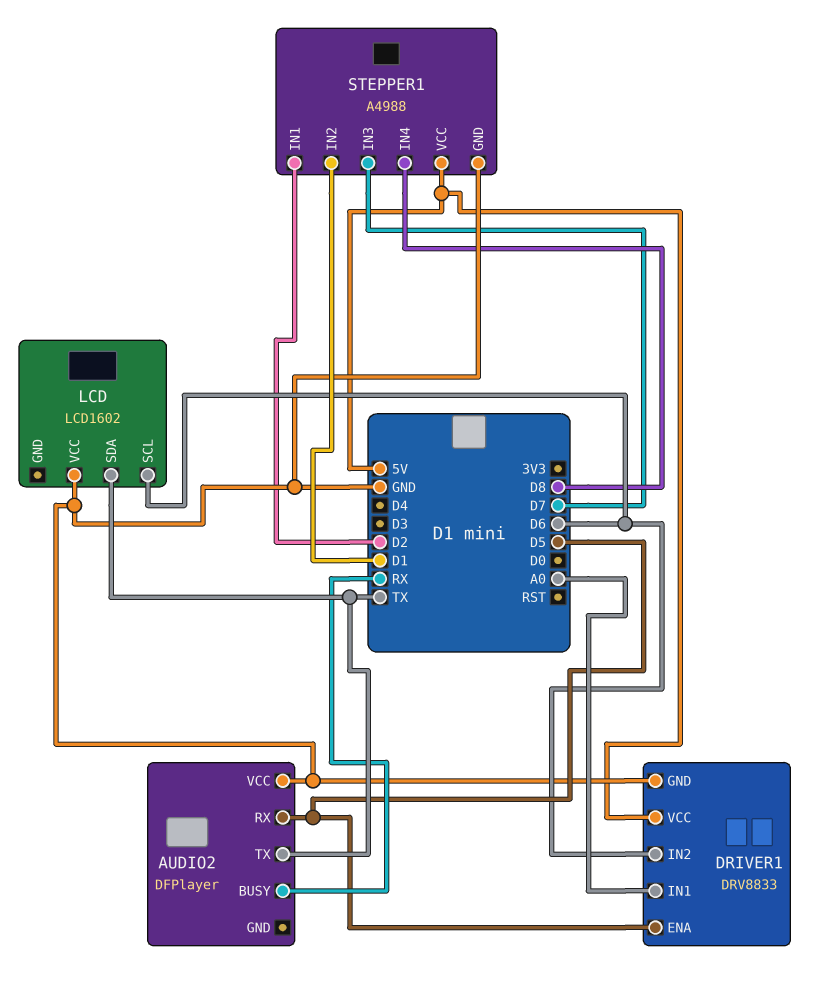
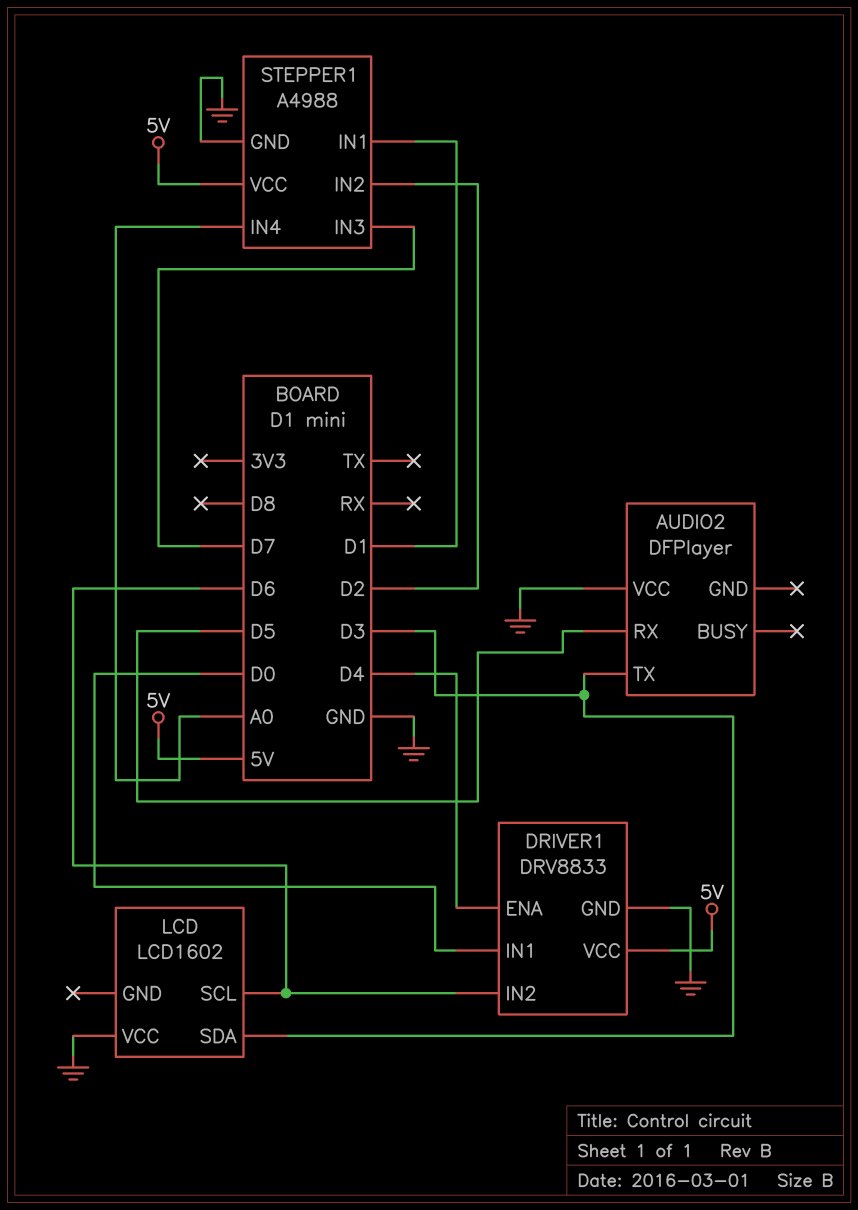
AUDIO2 pin BUSY: RX -> none
AUDIO2 pin TX: TX -> D3
DRIVER1 pin ENA: D5 -> D4
DRIVER1 pin IN1: A0 -> D0
LCD pin SDA: TX -> D3
STEPPER1 pin IN1: D2 -> D1
STEPPER1 pin IN2: D1 -> D2
STEPPER1 pin IN4: D8 -> A0

